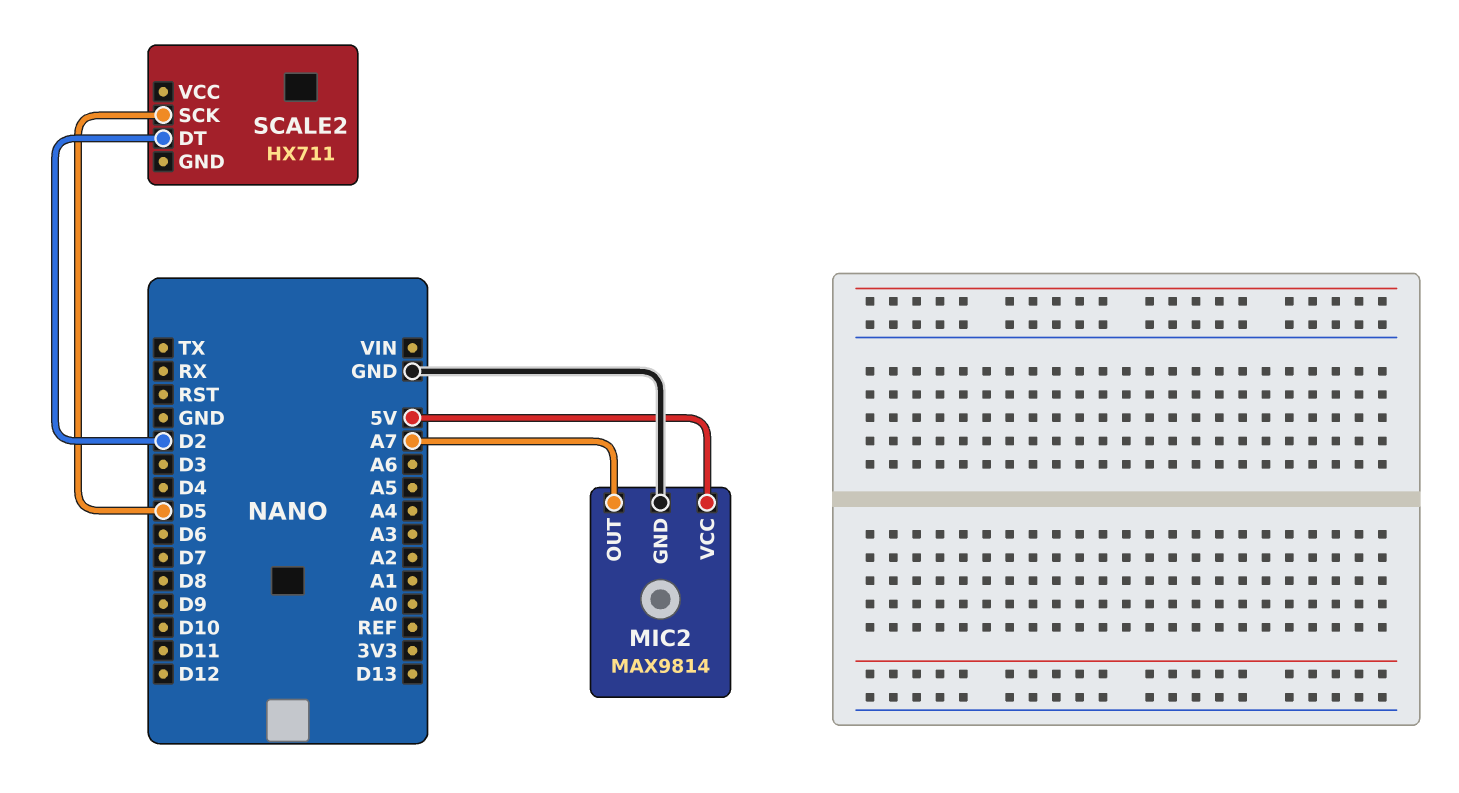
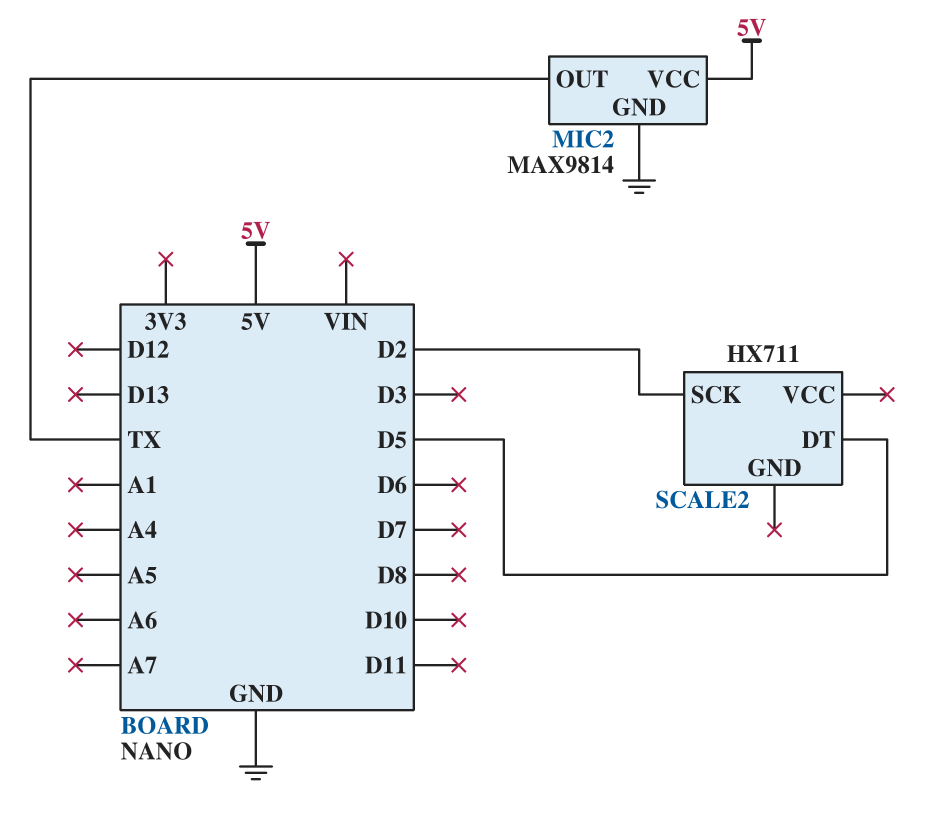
MIC2 pin OUT: A7 -> TX
SCALE2 pin DT: D2 -> D5
SCALE2 pin SCK: D5 -> D2

